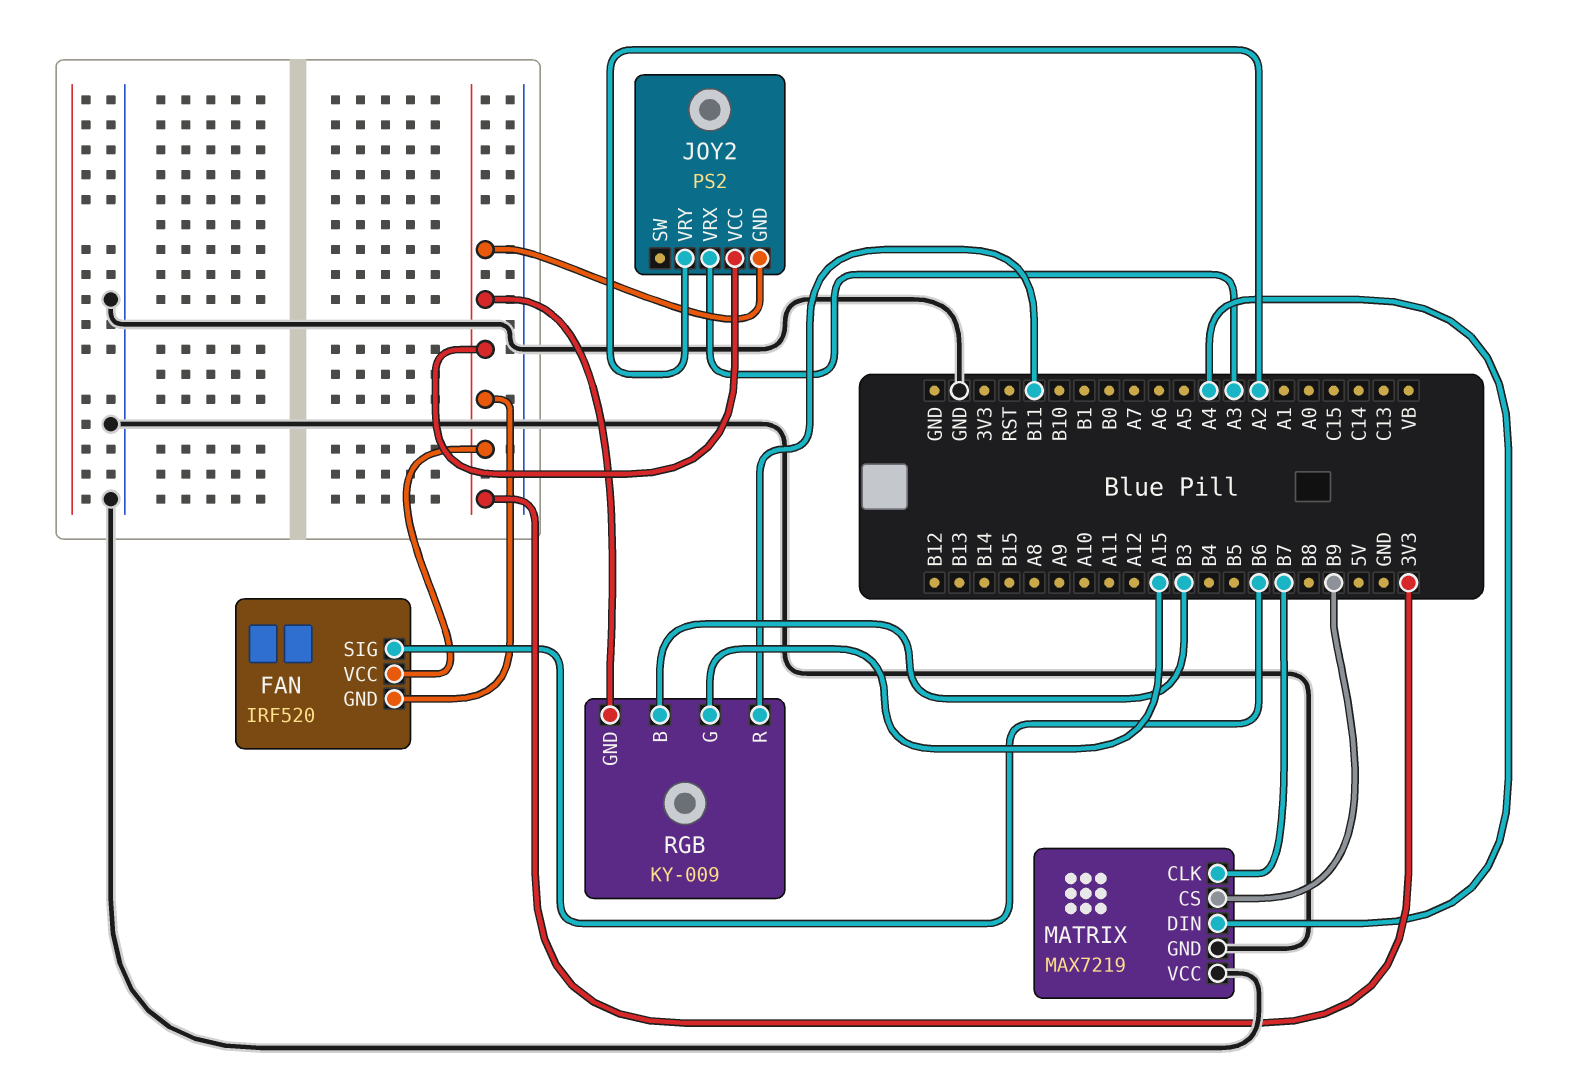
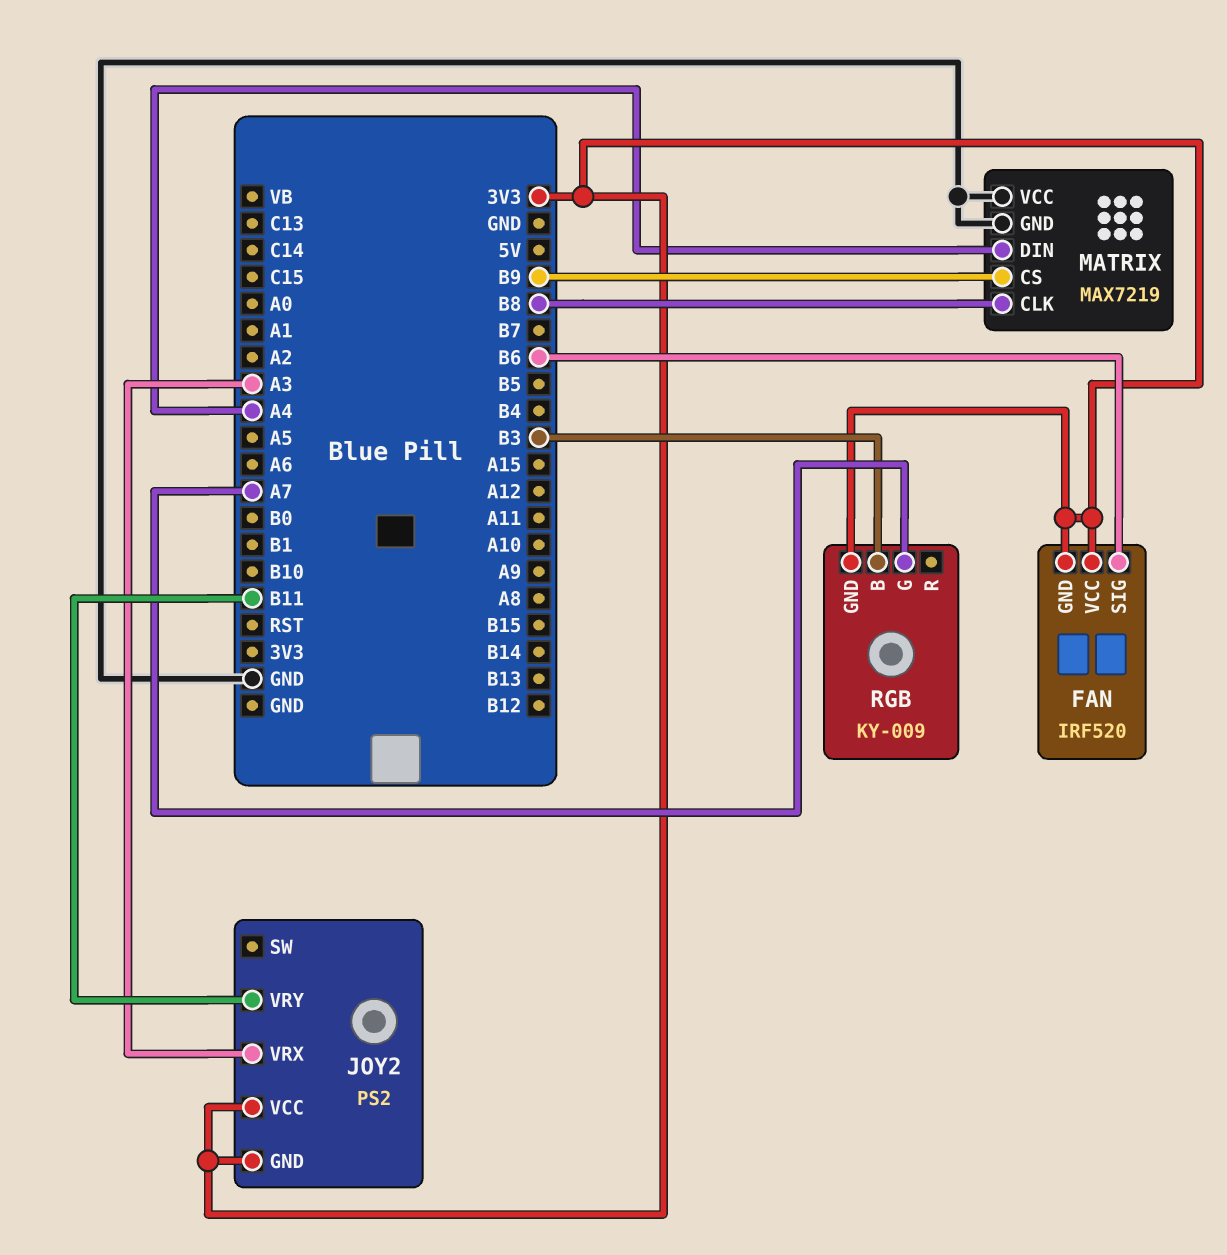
JOY2 pin VRY: A2 -> B11
MATRIX pin CLK: B7 -> B8
RGB pin G: A15 -> A7
RGB pin R: B11 -> none

